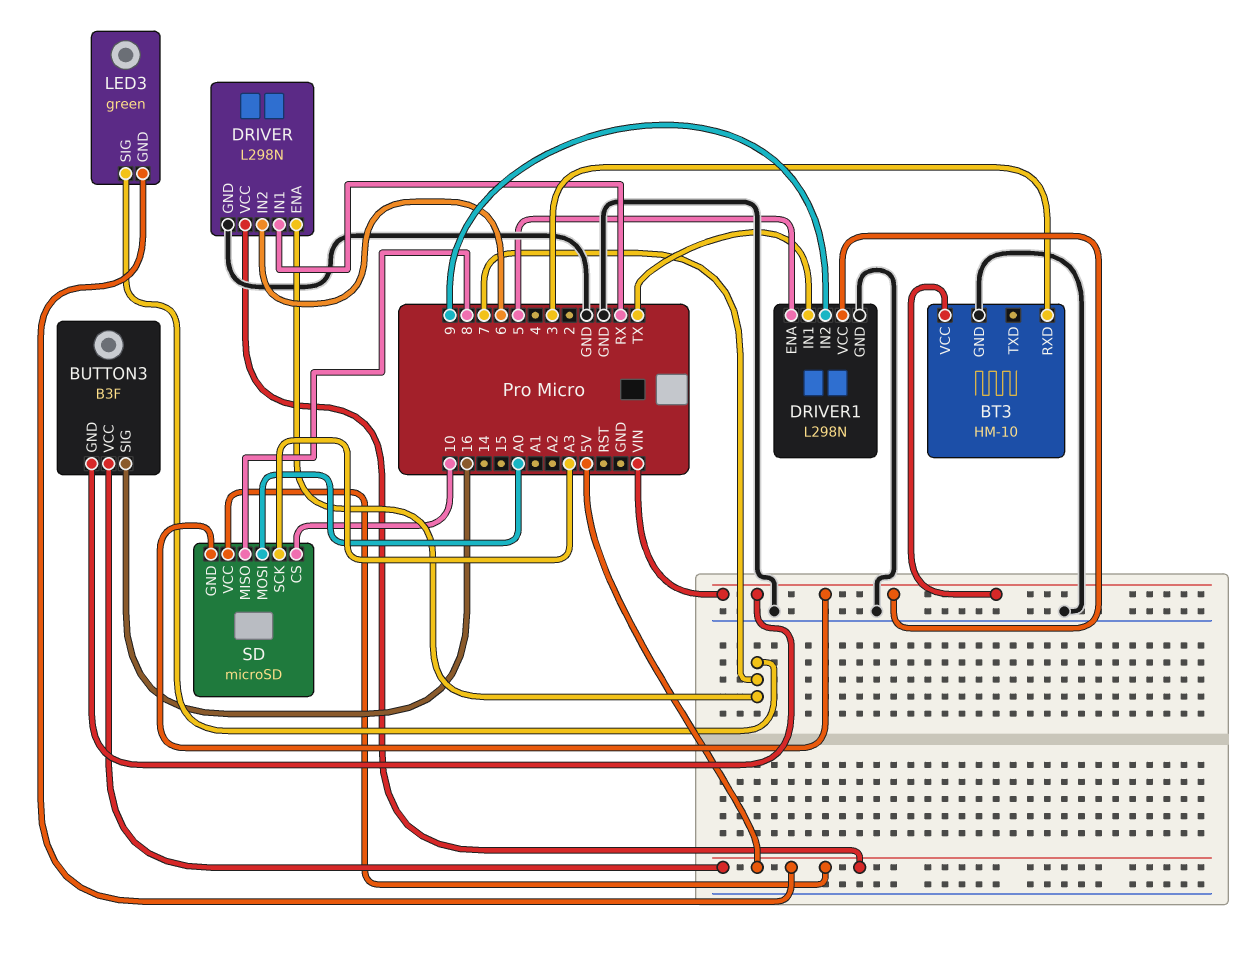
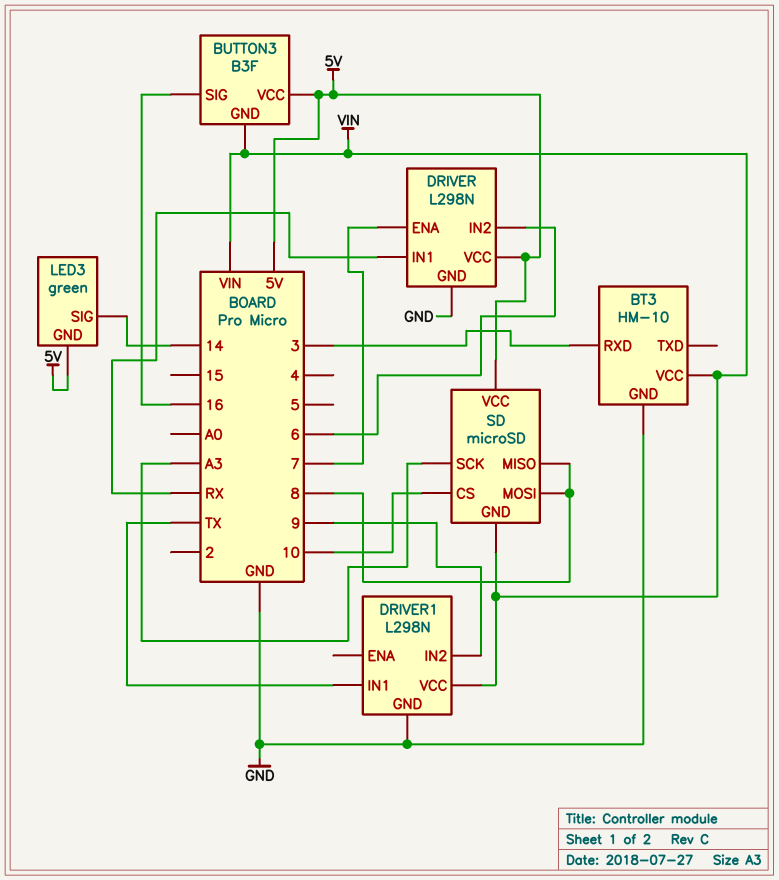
DRIVER1 pin ENA: 5 -> none
LED3 pin SIG: 7 -> 14
SD pin MOSI: A0 -> 8

